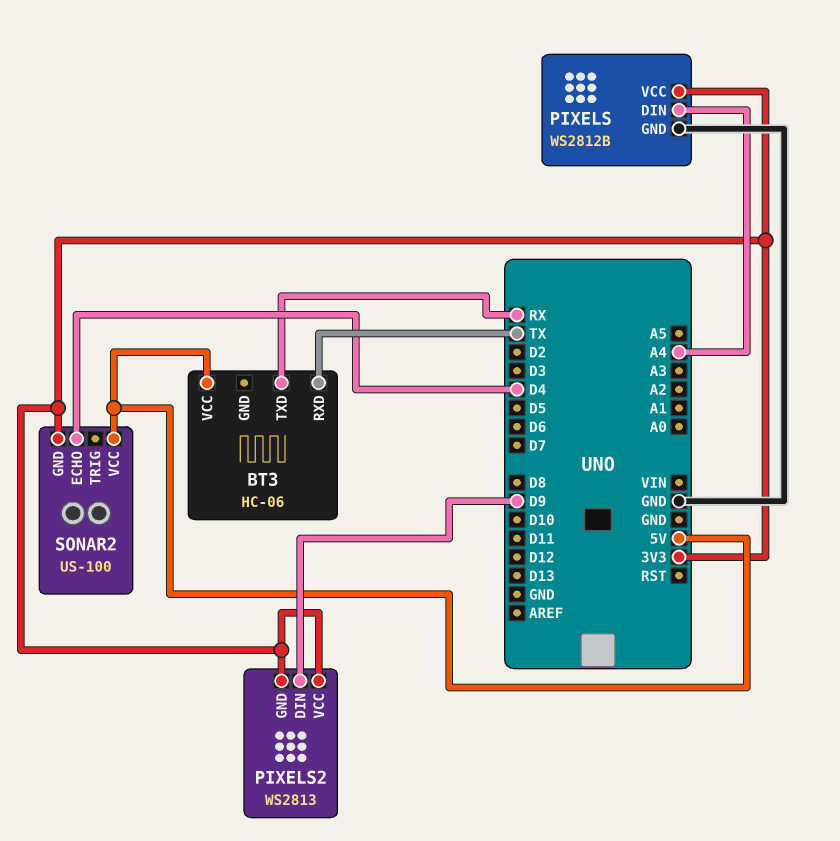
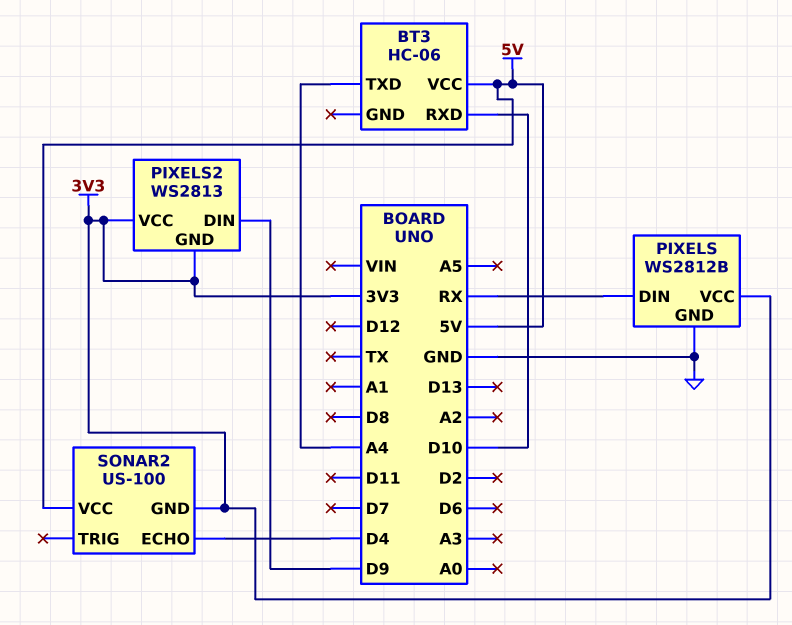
BT3 pin RXD: TX -> D10
BT3 pin TXD: RX -> A4
PIXELS pin DIN: A4 -> RX

